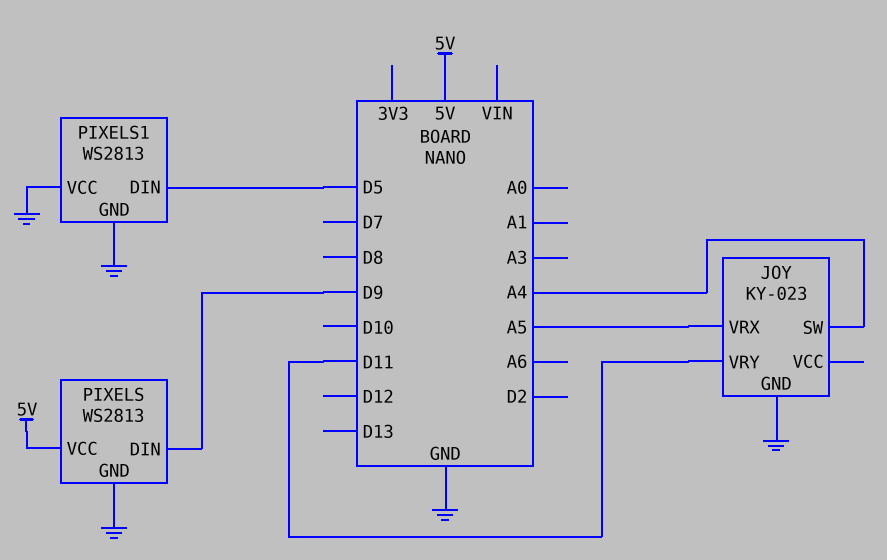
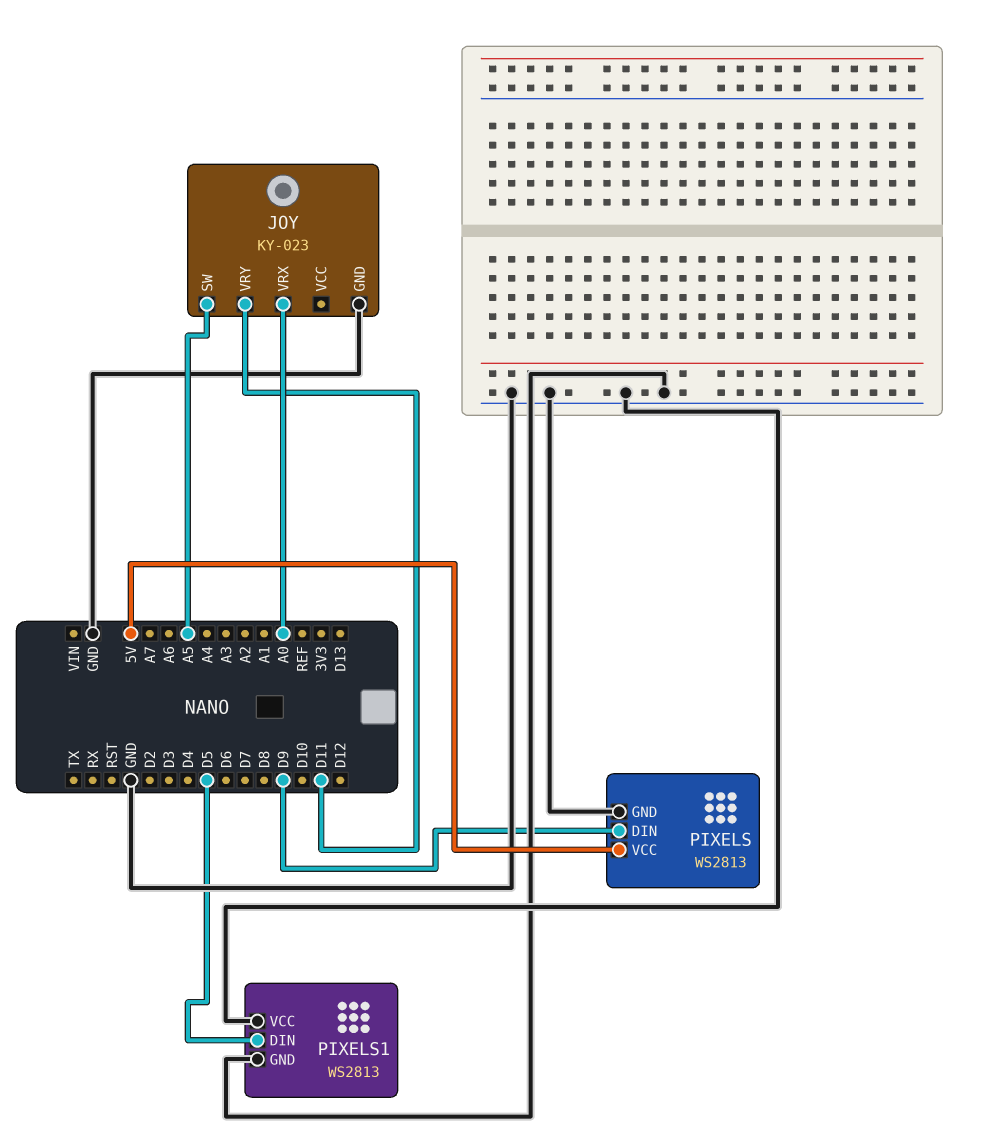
JOY pin SW: A4 -> A5
JOY pin VRX: A5 -> A0

